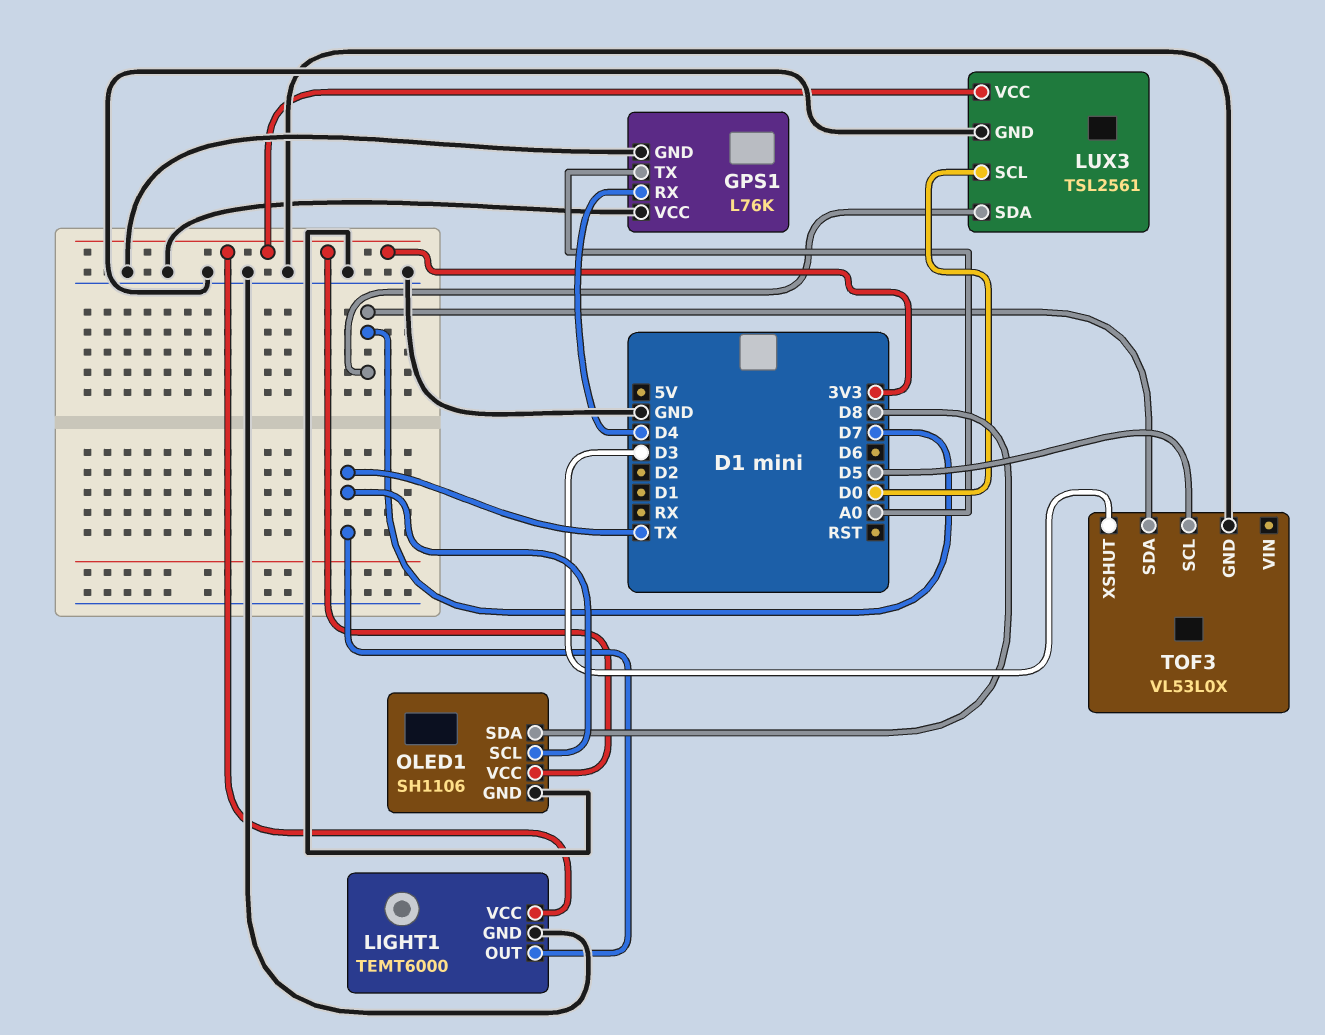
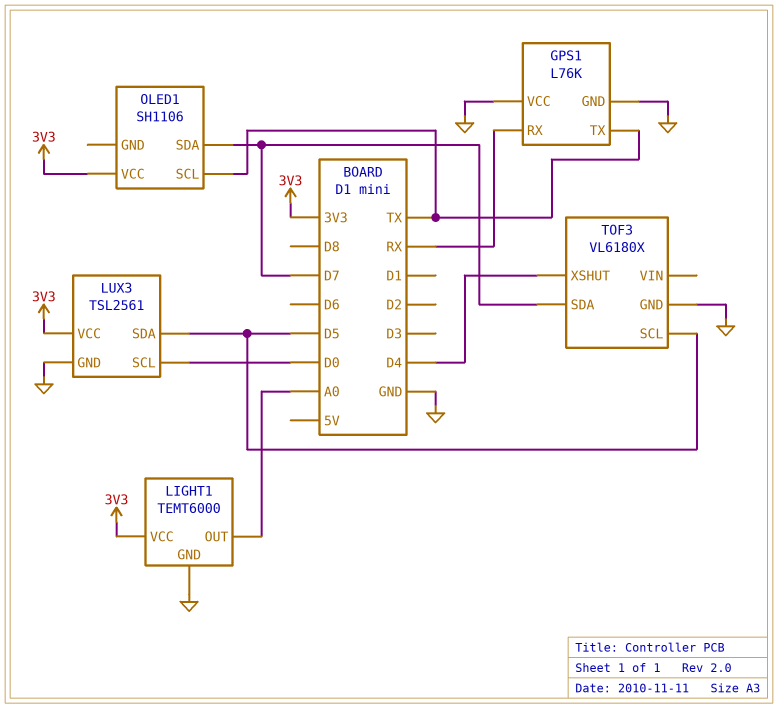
GPS1 pin RX: D4 -> RX
GPS1 pin TX: A0 -> TX
LIGHT1 pin OUT: TX -> A0
LUX3 pin SDA: D7 -> D5
OLED1 pin GND: GND -> none
OLED1 pin SDA: D8 -> D7
TOF3: VL53L0X -> VL6180X
TOF3 pin XSHUT: D3 -> D4

